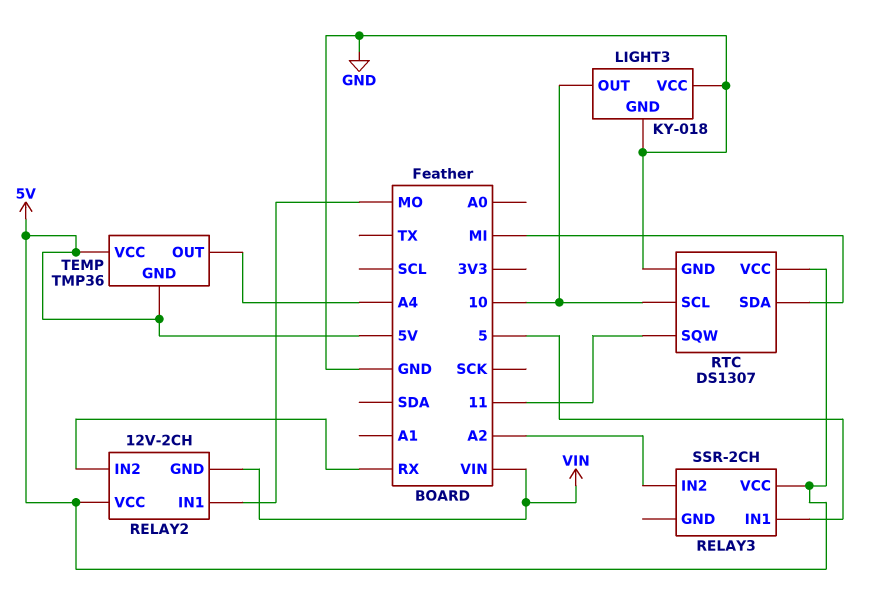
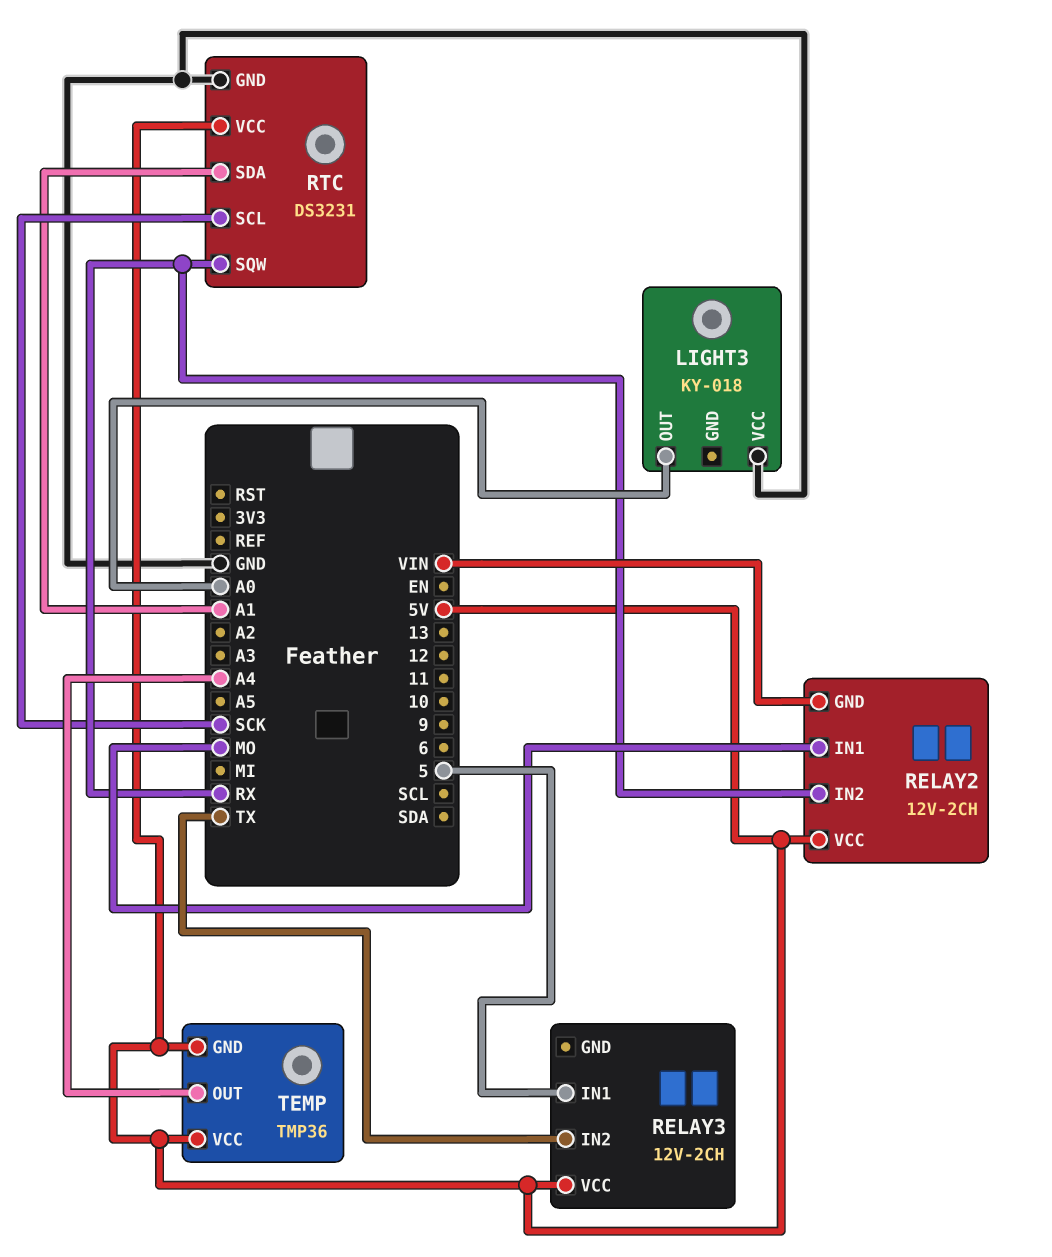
LIGHT3 pin GND: GND -> none
LIGHT3 pin OUT: 10 -> A0
RELAY3: SSR-2CH -> 12V-2CH
RELAY3 pin IN2: A2 -> TX
RTC: DS1307 -> DS3231
RTC pin SCL: 10 -> SCK
RTC pin SDA: MI -> A1
RTC pin SQW: 11 -> RX

